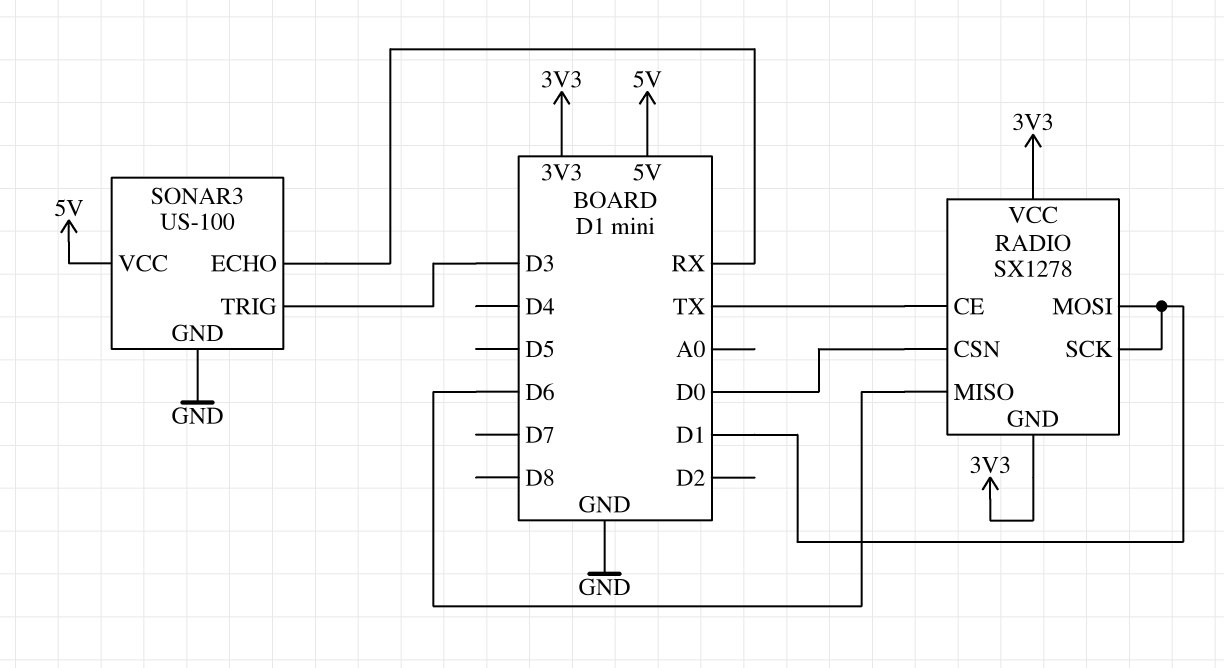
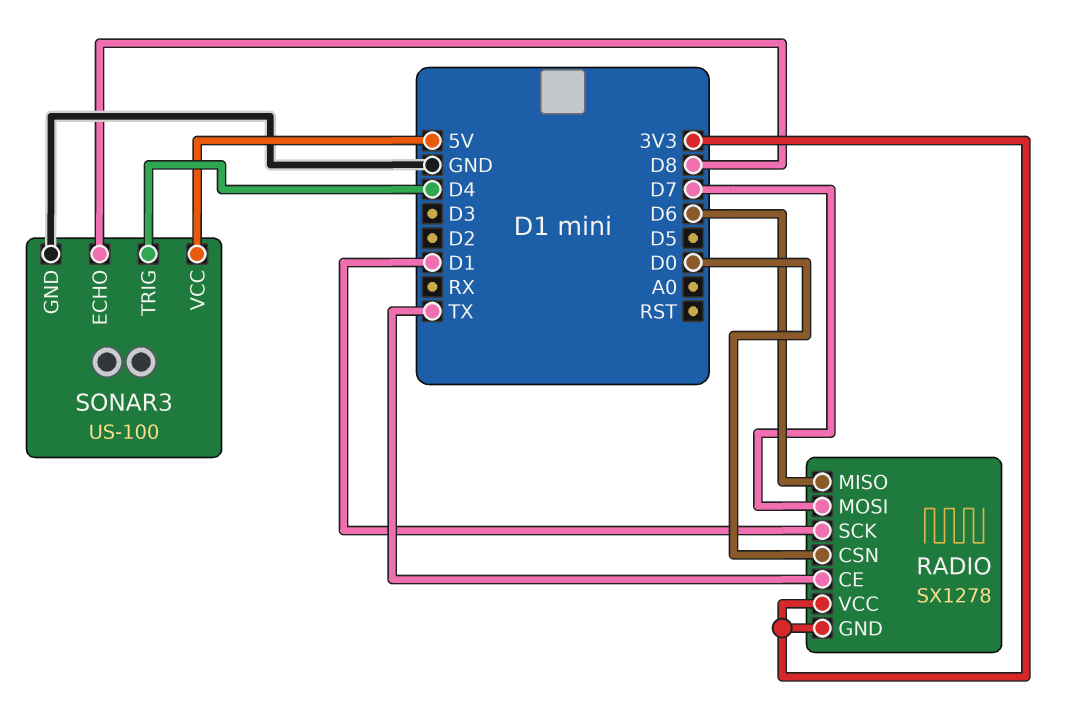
RADIO pin MOSI: D1 -> D7
SONAR3 pin ECHO: RX -> D8
SONAR3 pin TRIG: D3 -> D4

